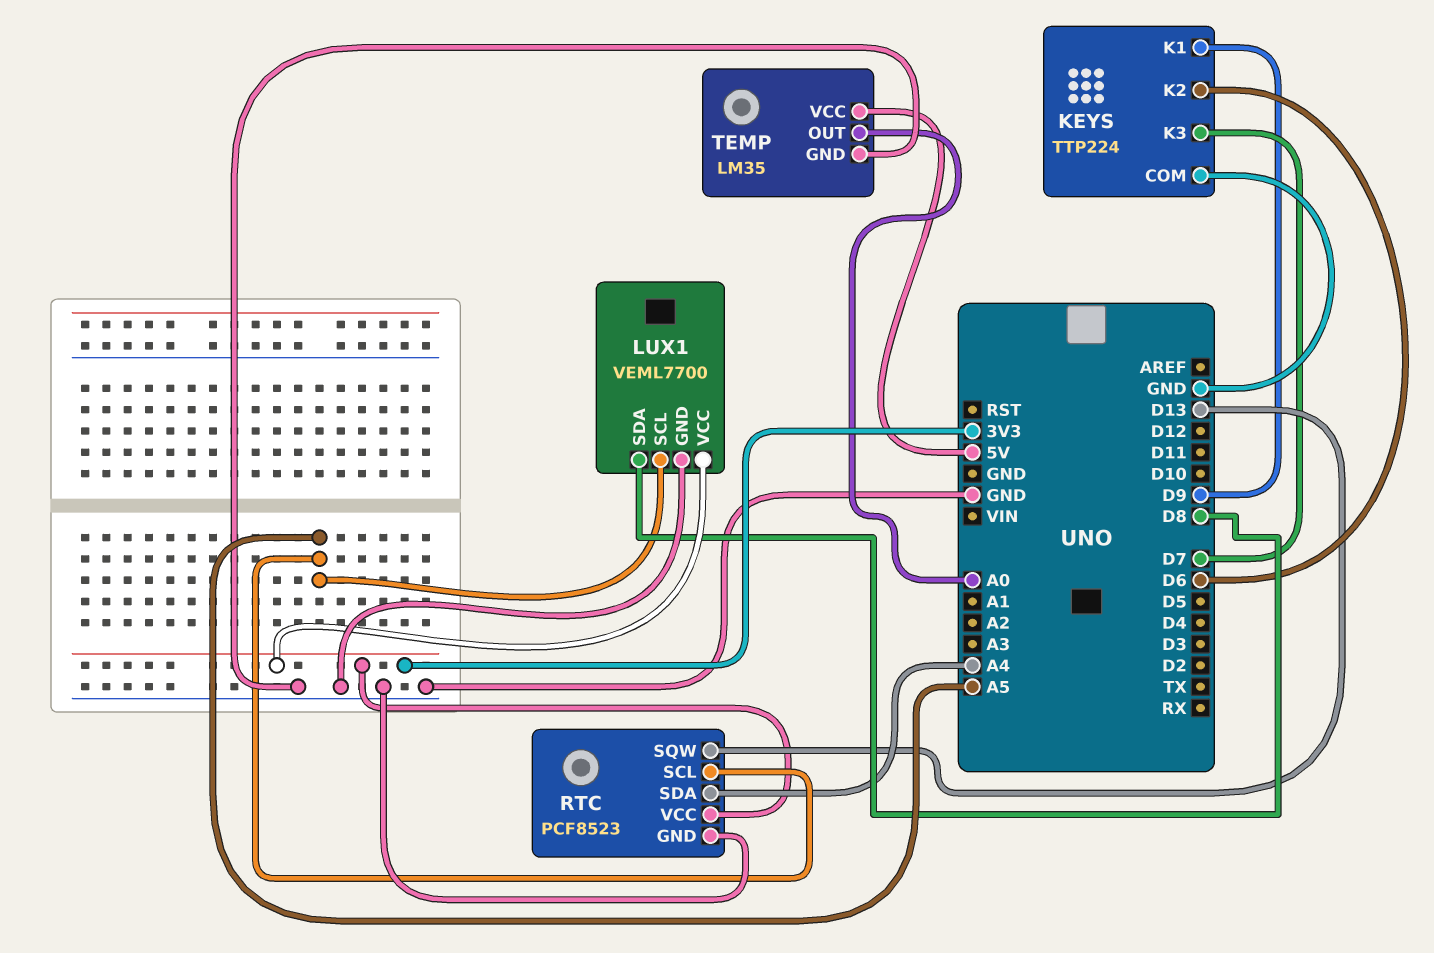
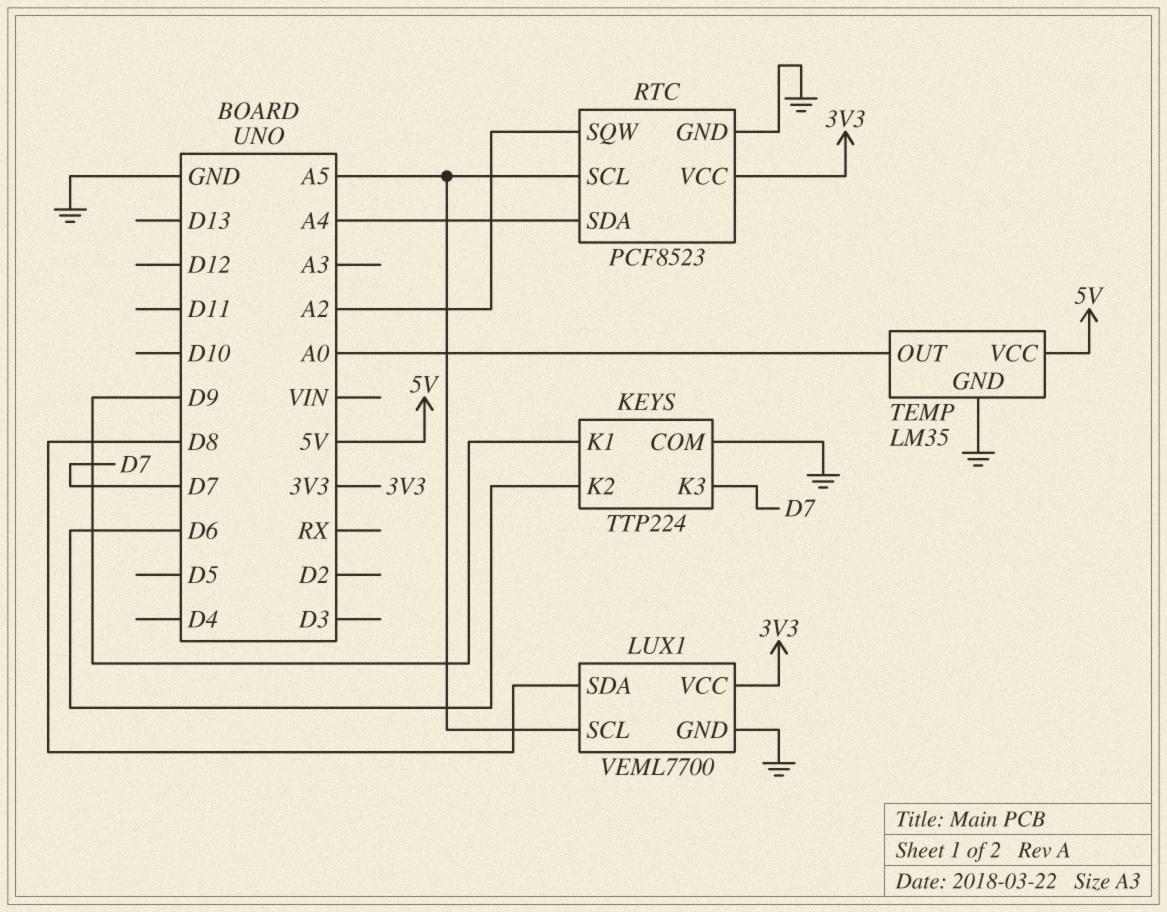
RTC pin SQW: D13 -> A2

